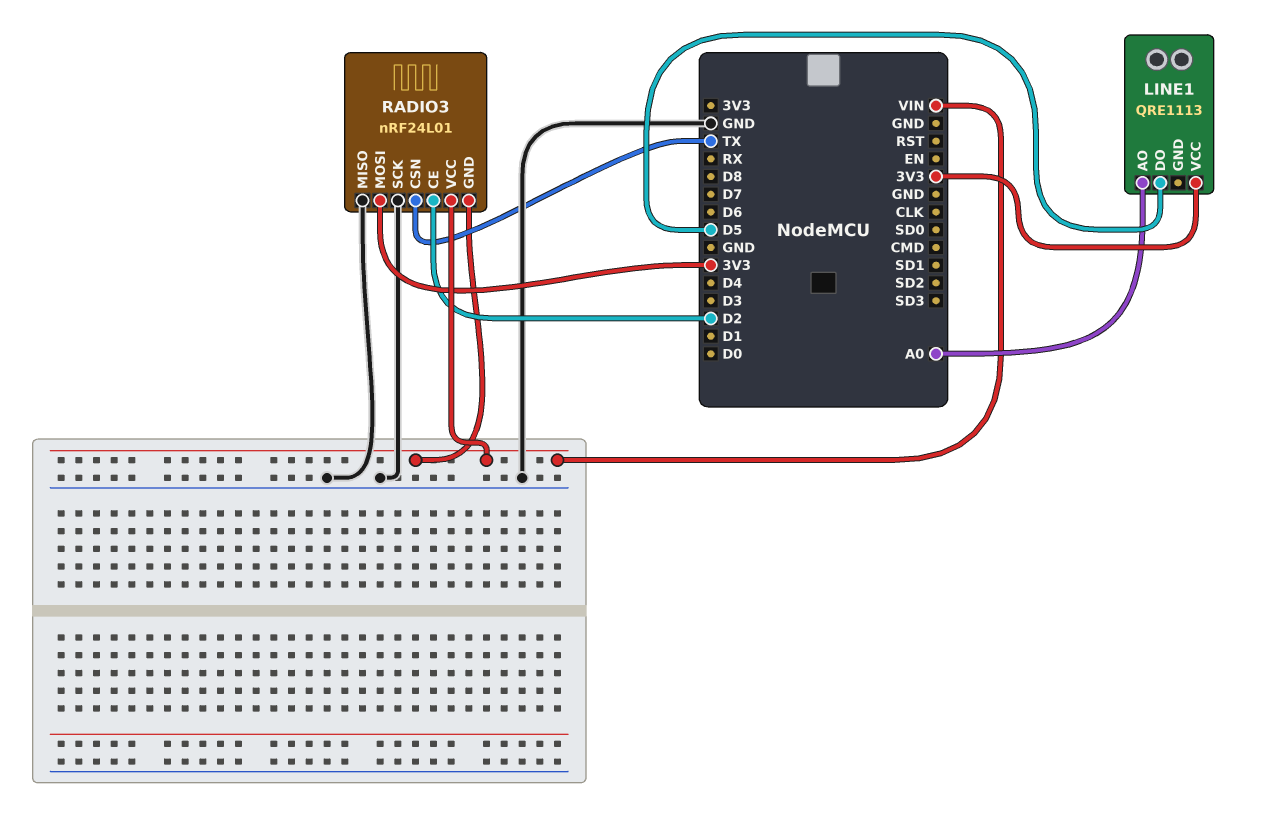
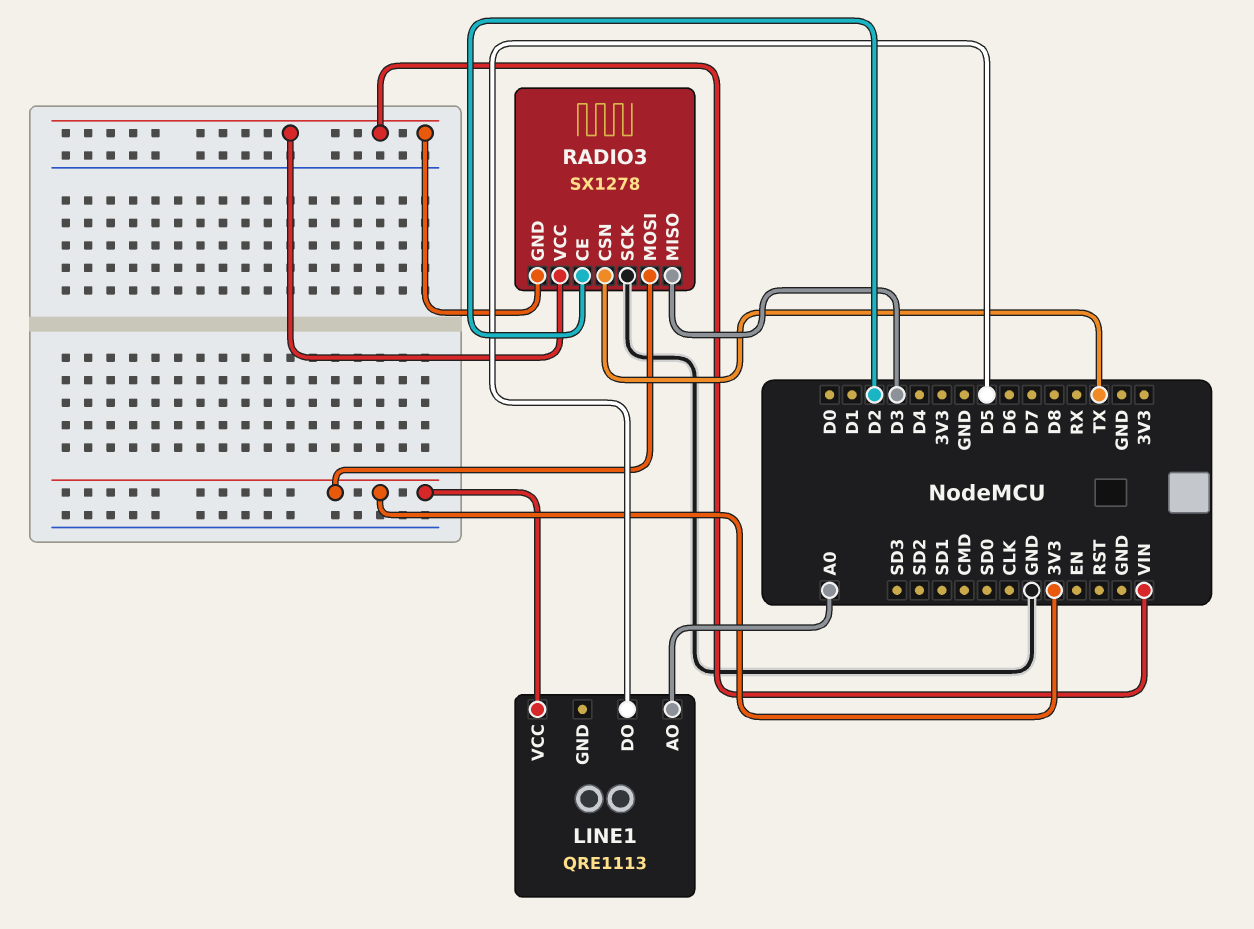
RADIO3: nRF24L01 -> SX1278
RADIO3 pin MISO: GND -> D3

